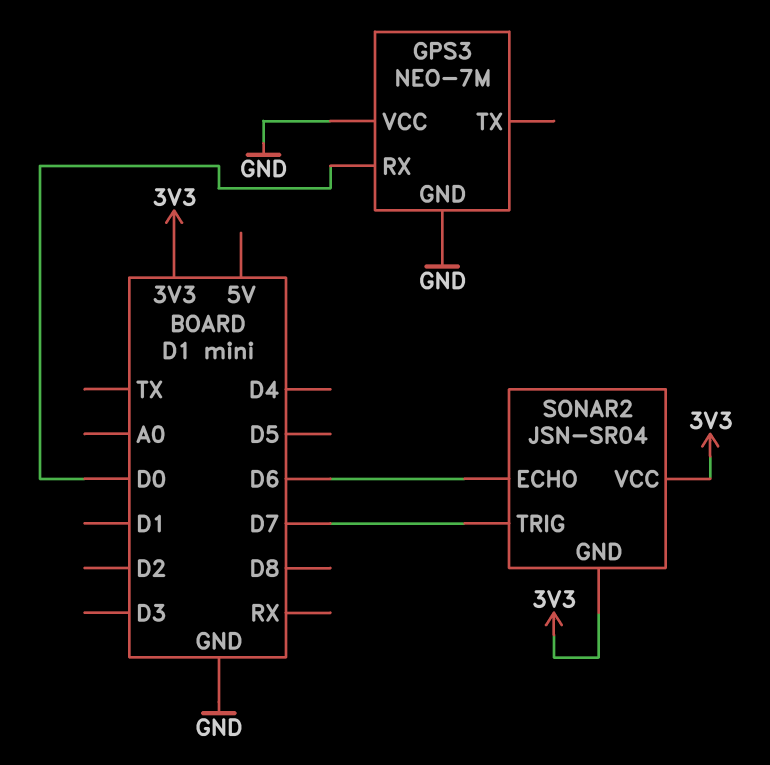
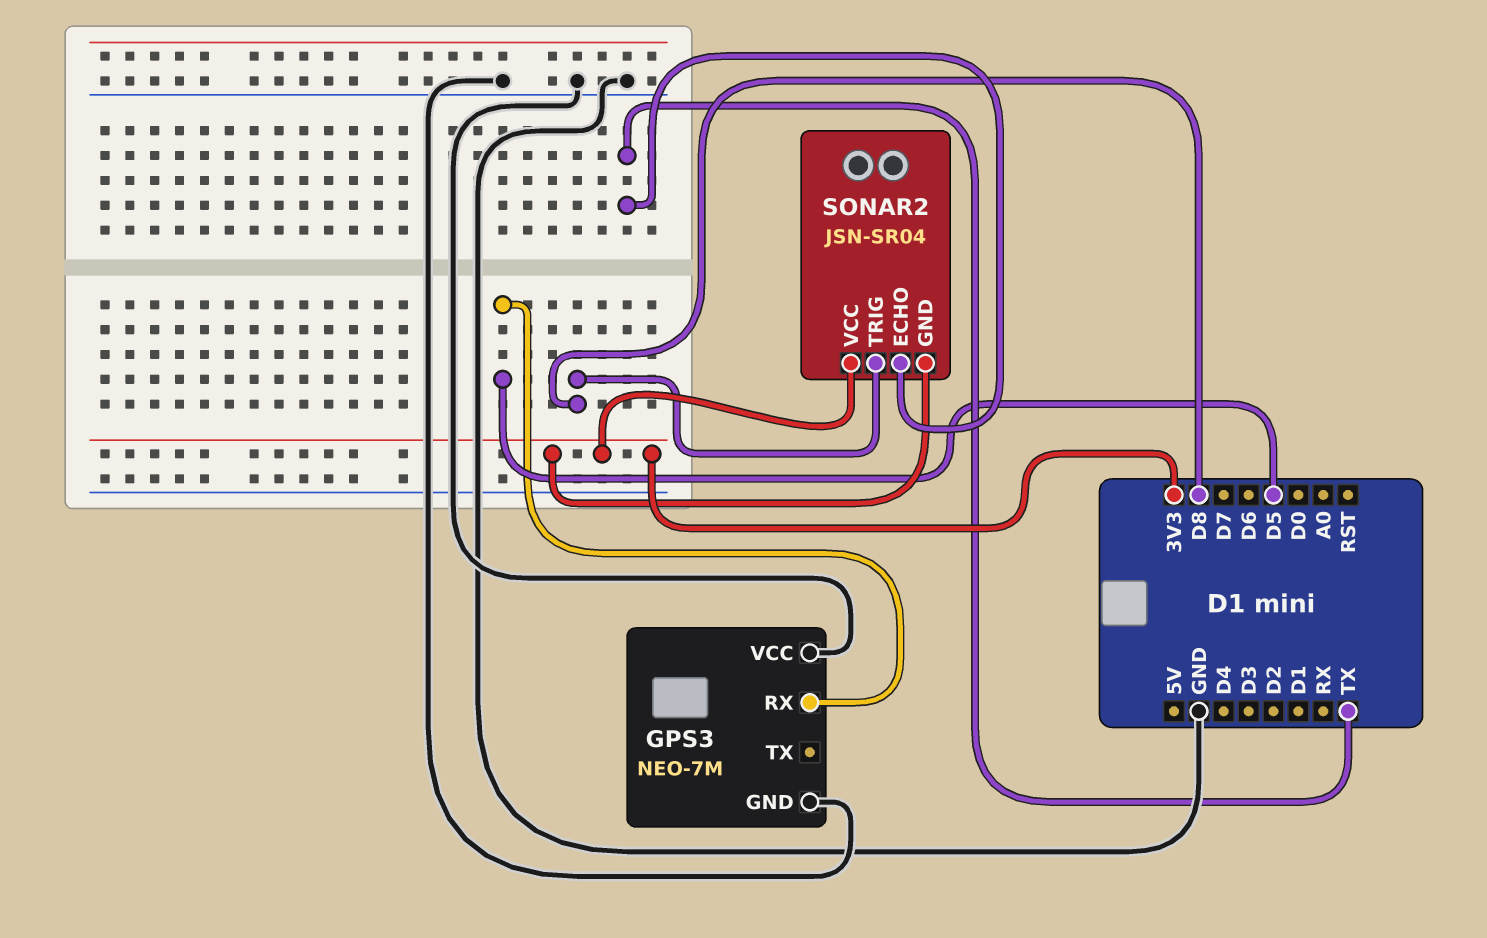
GPS3 pin RX: D0 -> D5
SONAR2 pin ECHO: D6 -> TX
SONAR2 pin TRIG: D7 -> D8

